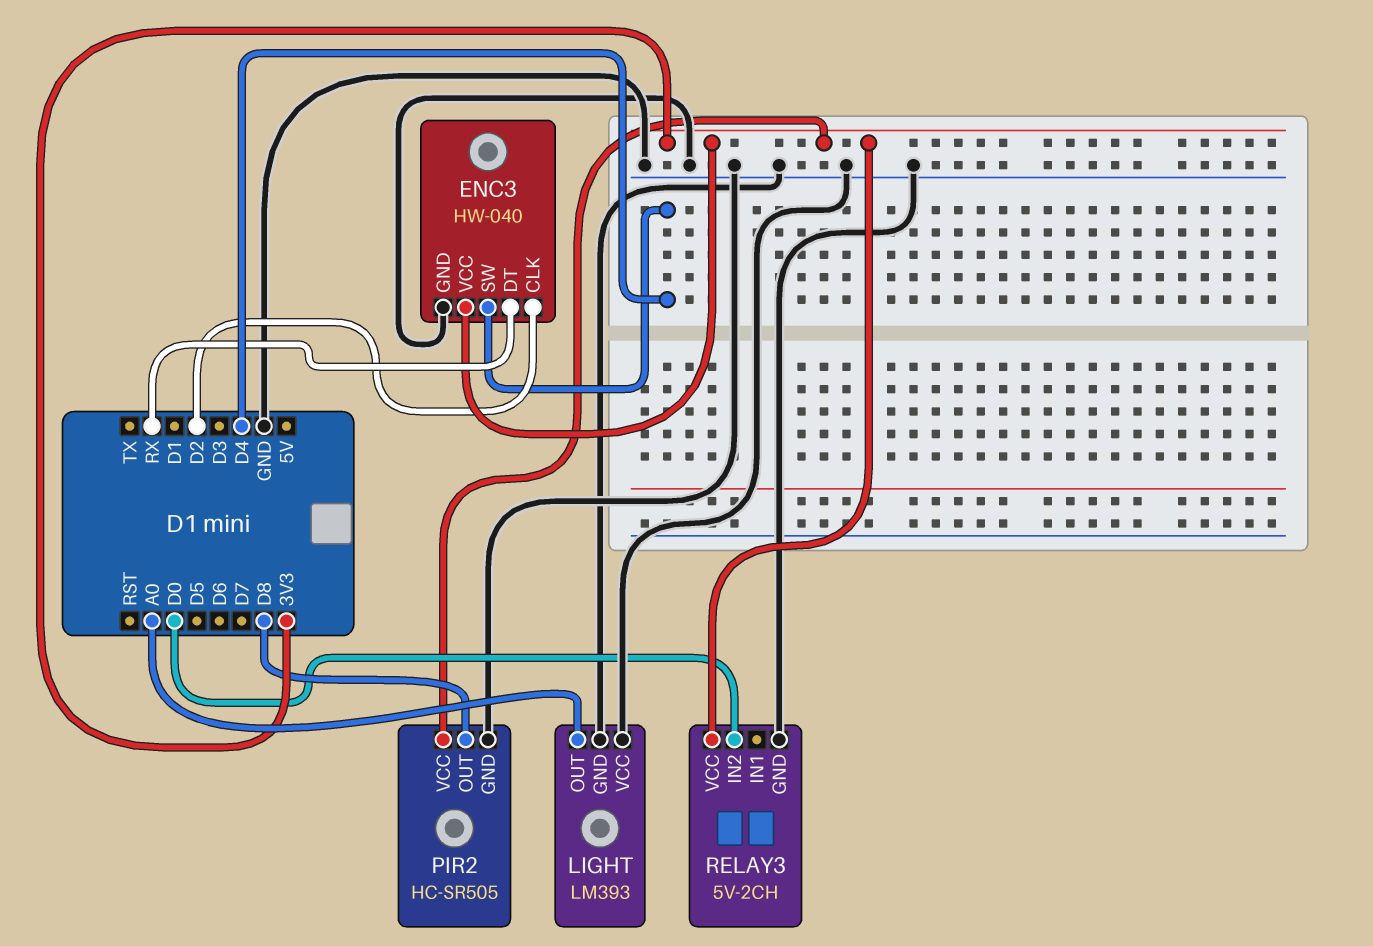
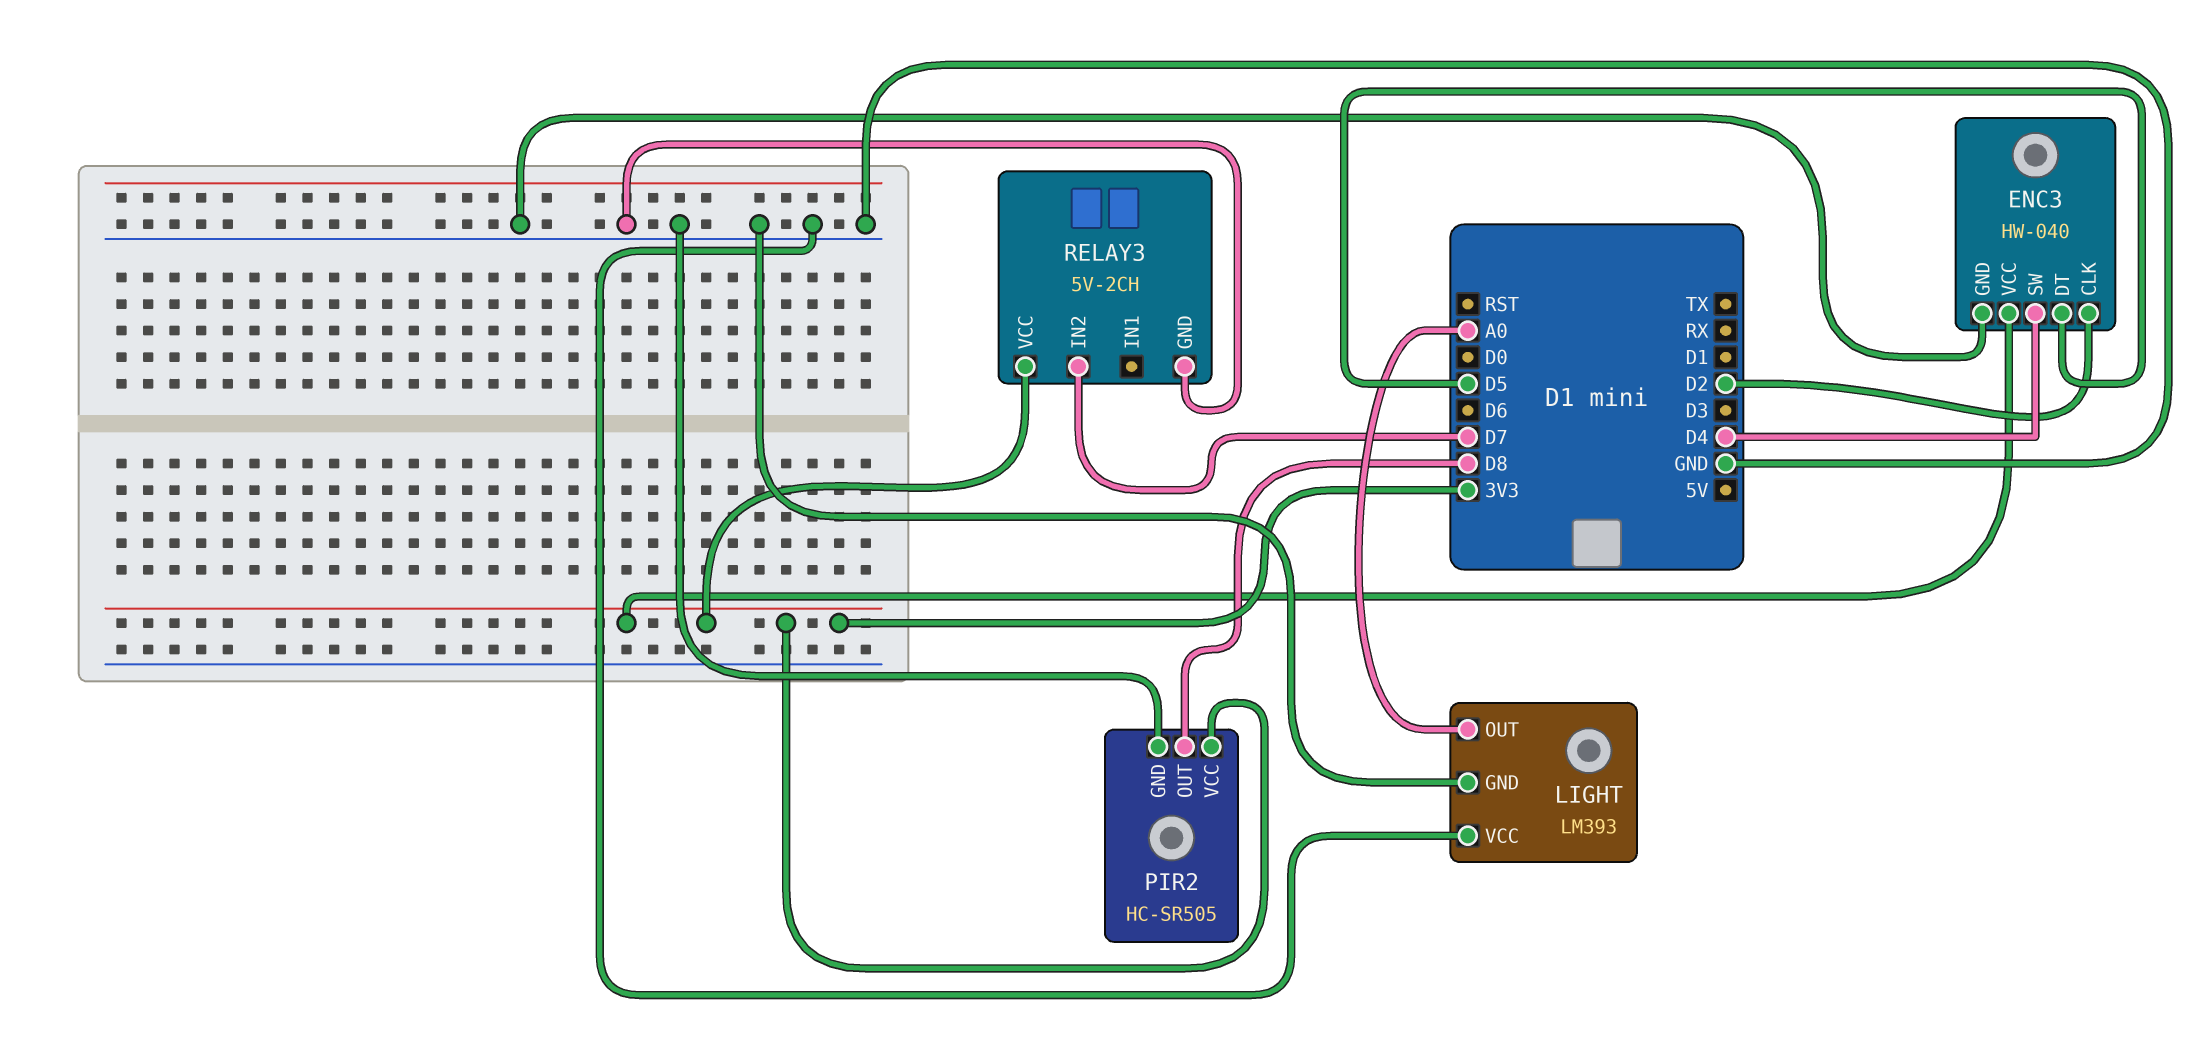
ENC3 pin DT: RX -> D5
RELAY3 pin IN2: D0 -> D7

